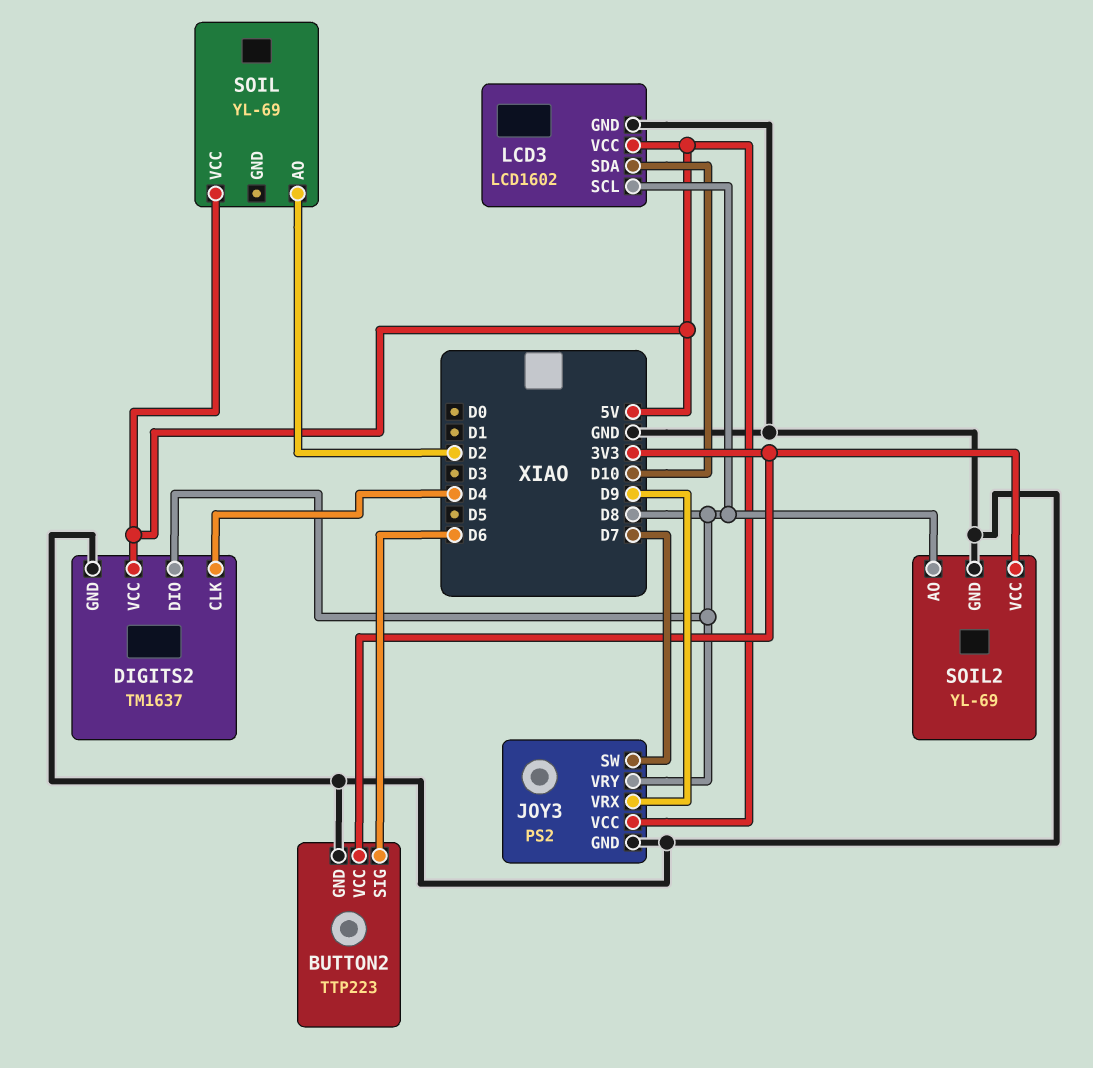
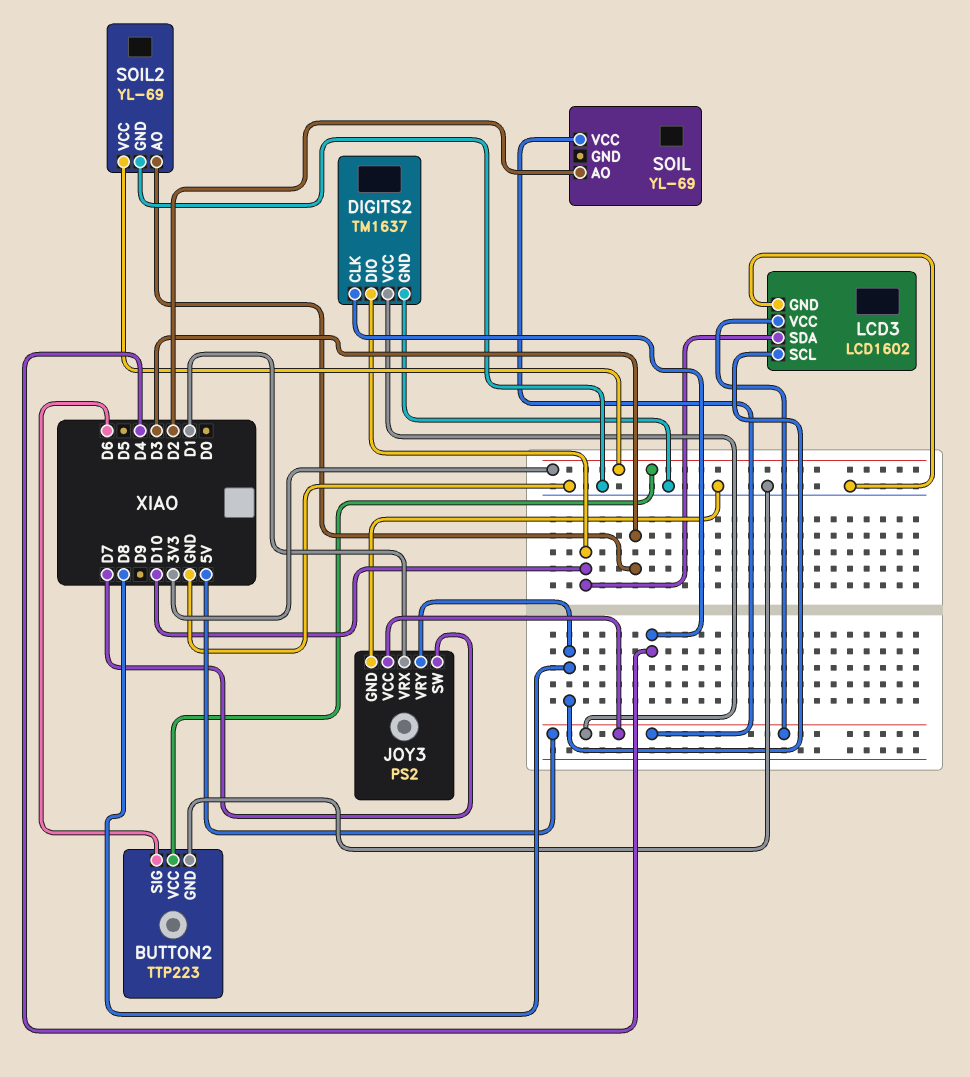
DIGITS2 pin DIO: D8 -> D10
JOY3 pin VRX: D9 -> D1
SOIL2 pin AO: D8 -> D3

